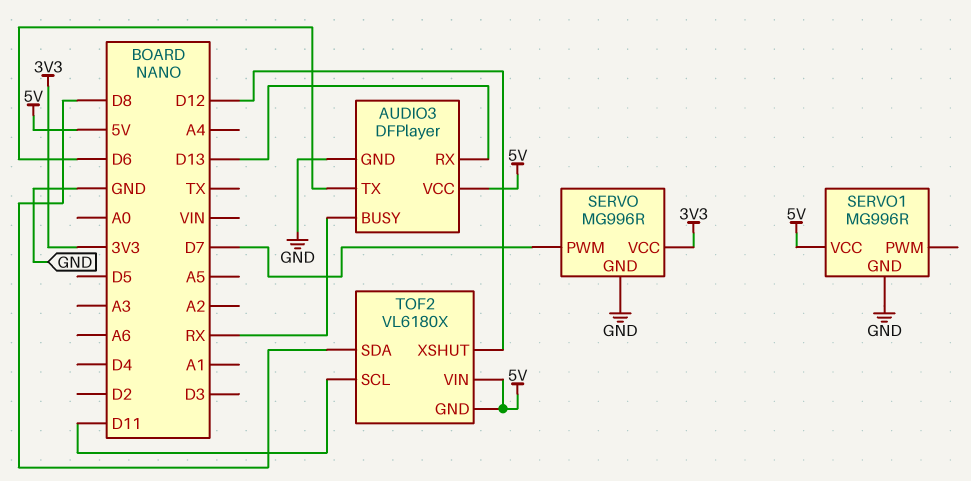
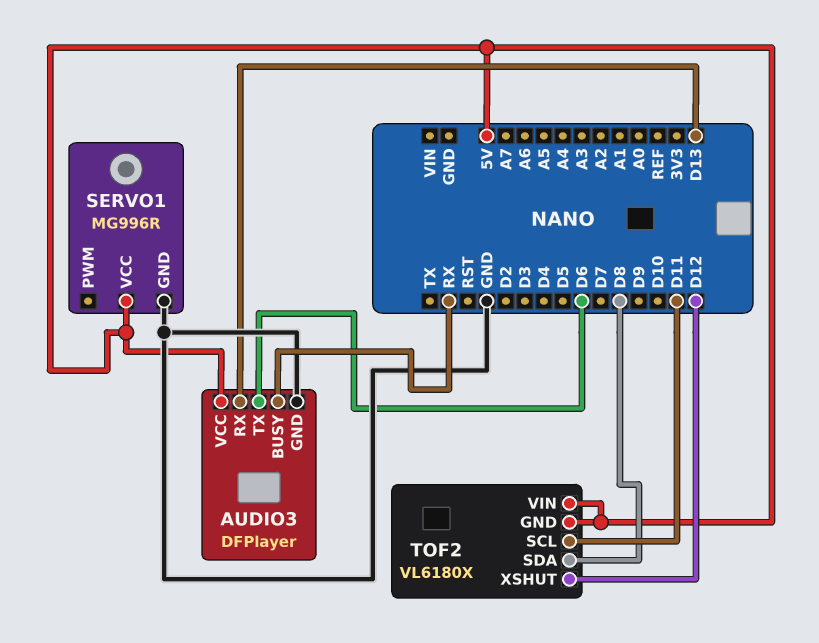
SERVO: MG996R -> none
SERVO pin GND: GND -> none
SERVO pin PWM: D7 -> none
SERVO pin VCC: 3V3 -> none

